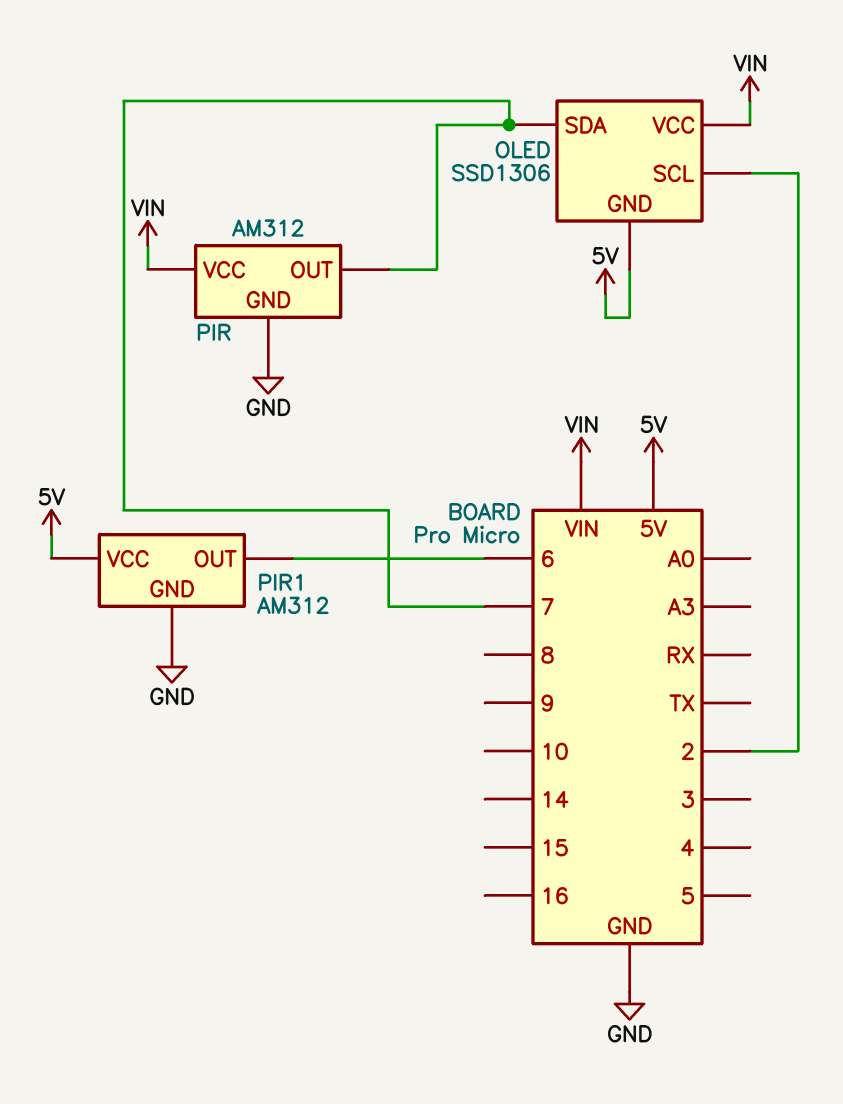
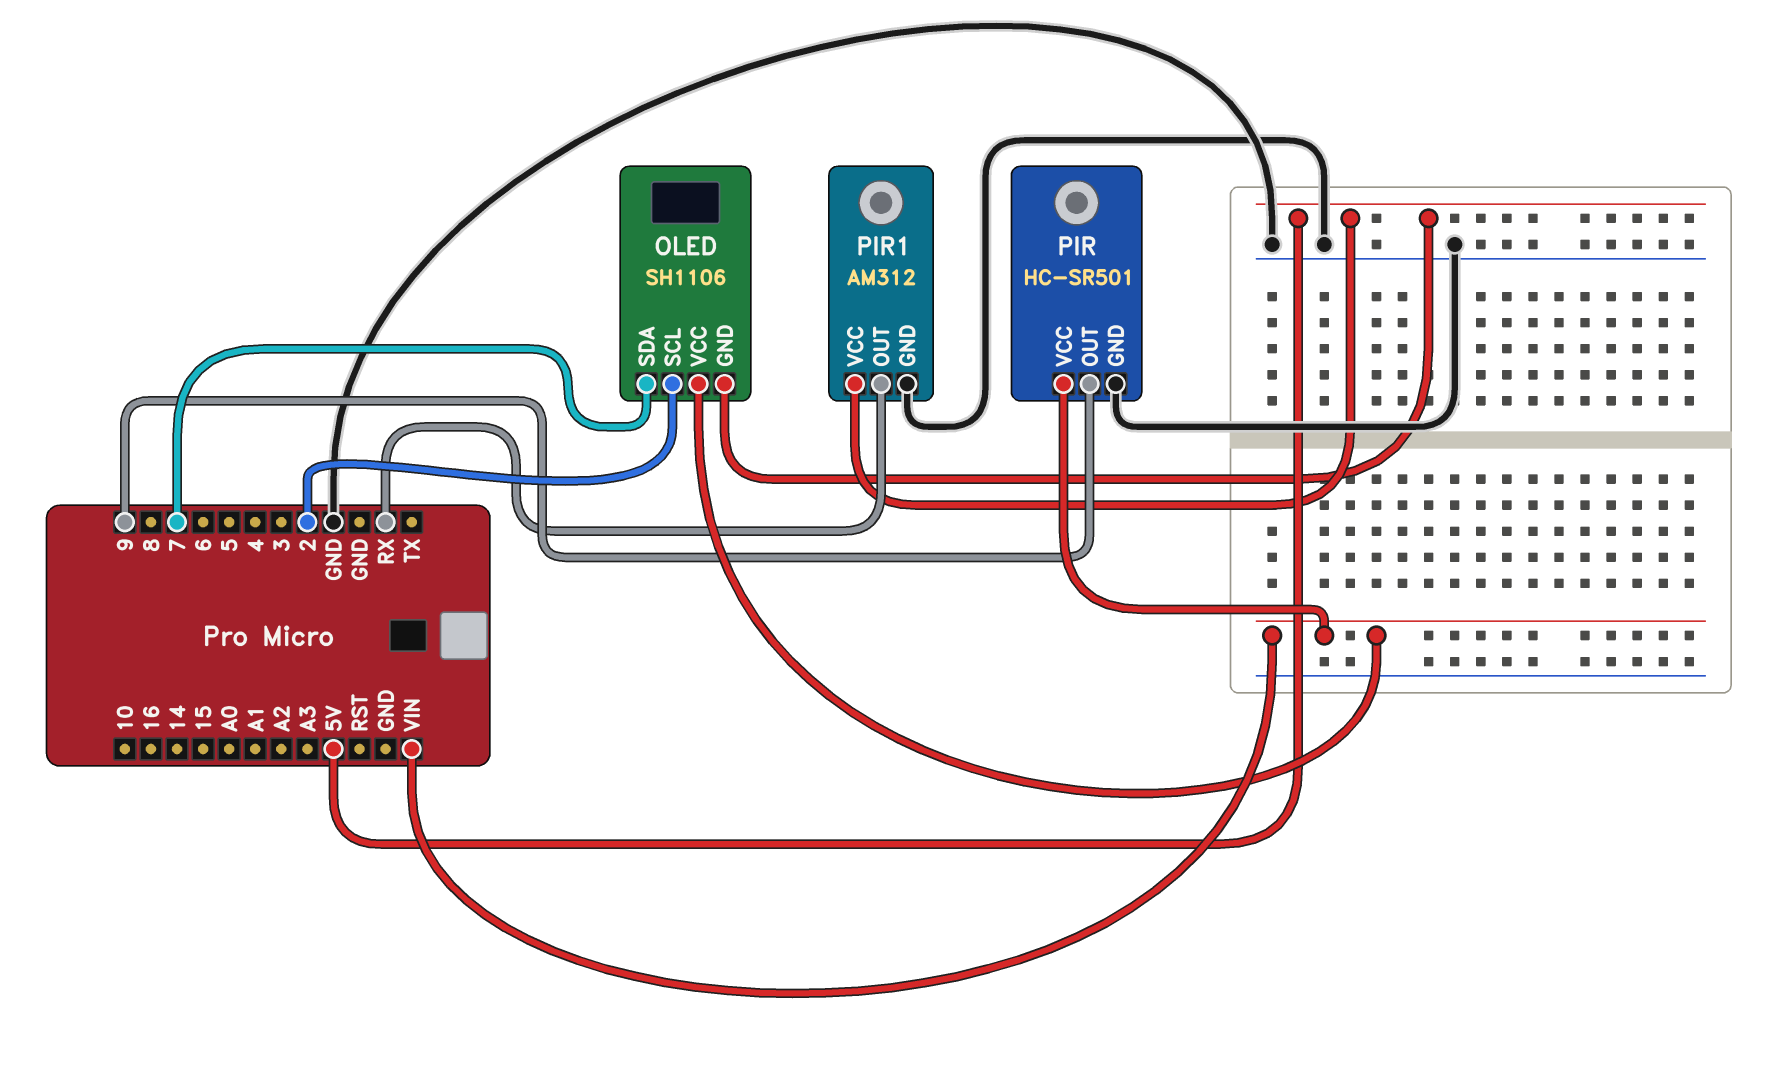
OLED: SSD1306 -> SH1106
PIR: AM312 -> HC-SR501
PIR pin OUT: 7 -> 9
PIR1 pin OUT: 6 -> RX

